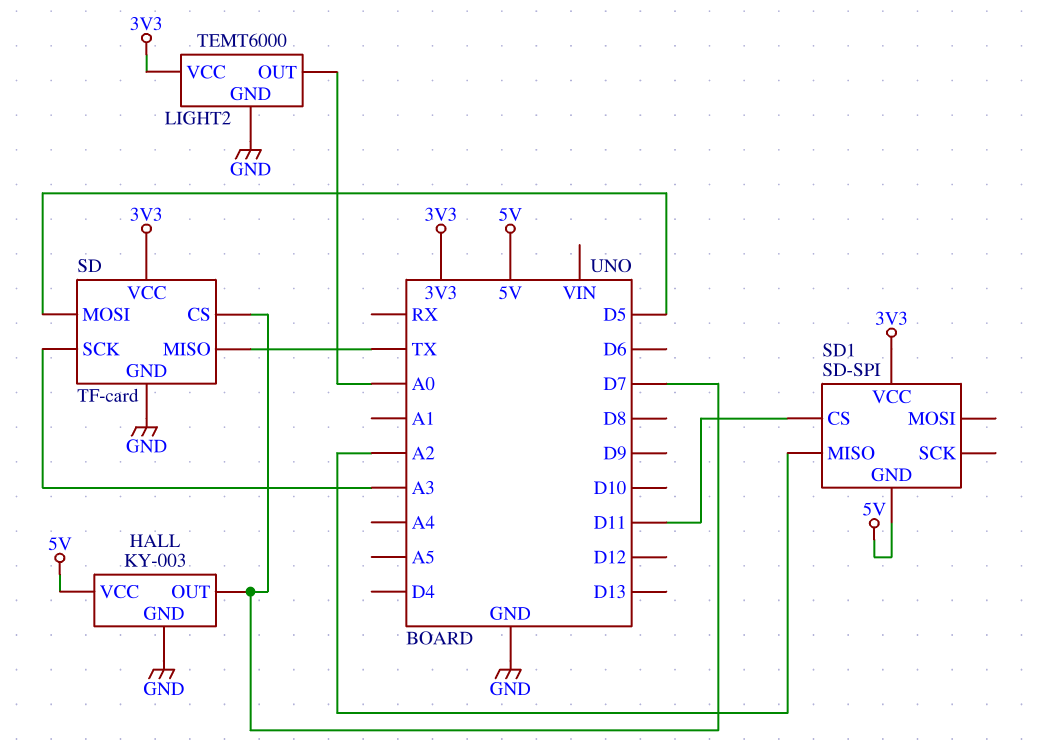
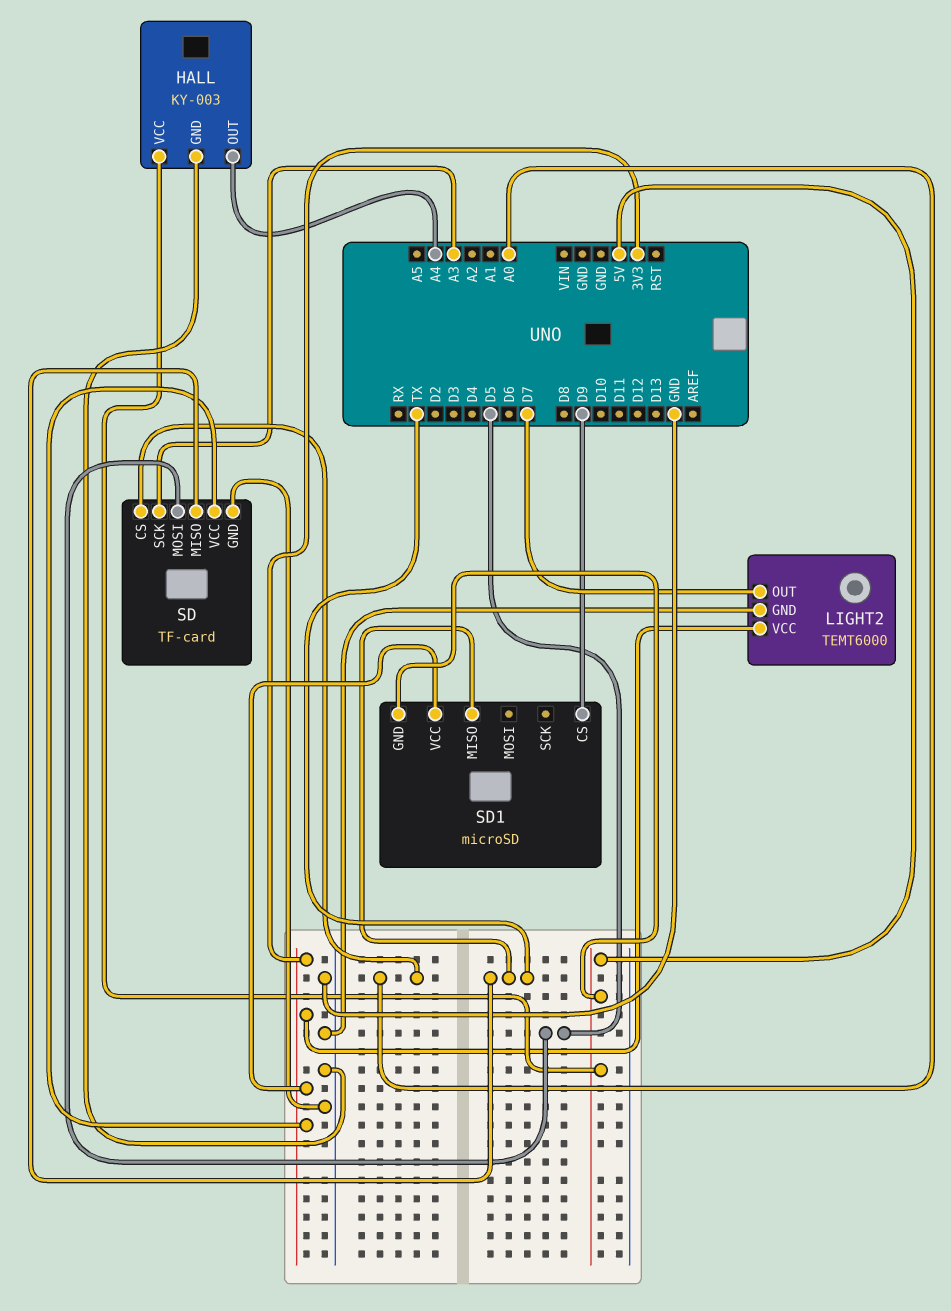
HALL pin OUT: D7 -> A4
LIGHT2 pin OUT: A0 -> D7
SD pin CS: D7 -> A0
SD1: SD-SPI -> microSD
SD1 pin CS: D11 -> D9
SD1 pin MISO: A2 -> TX

